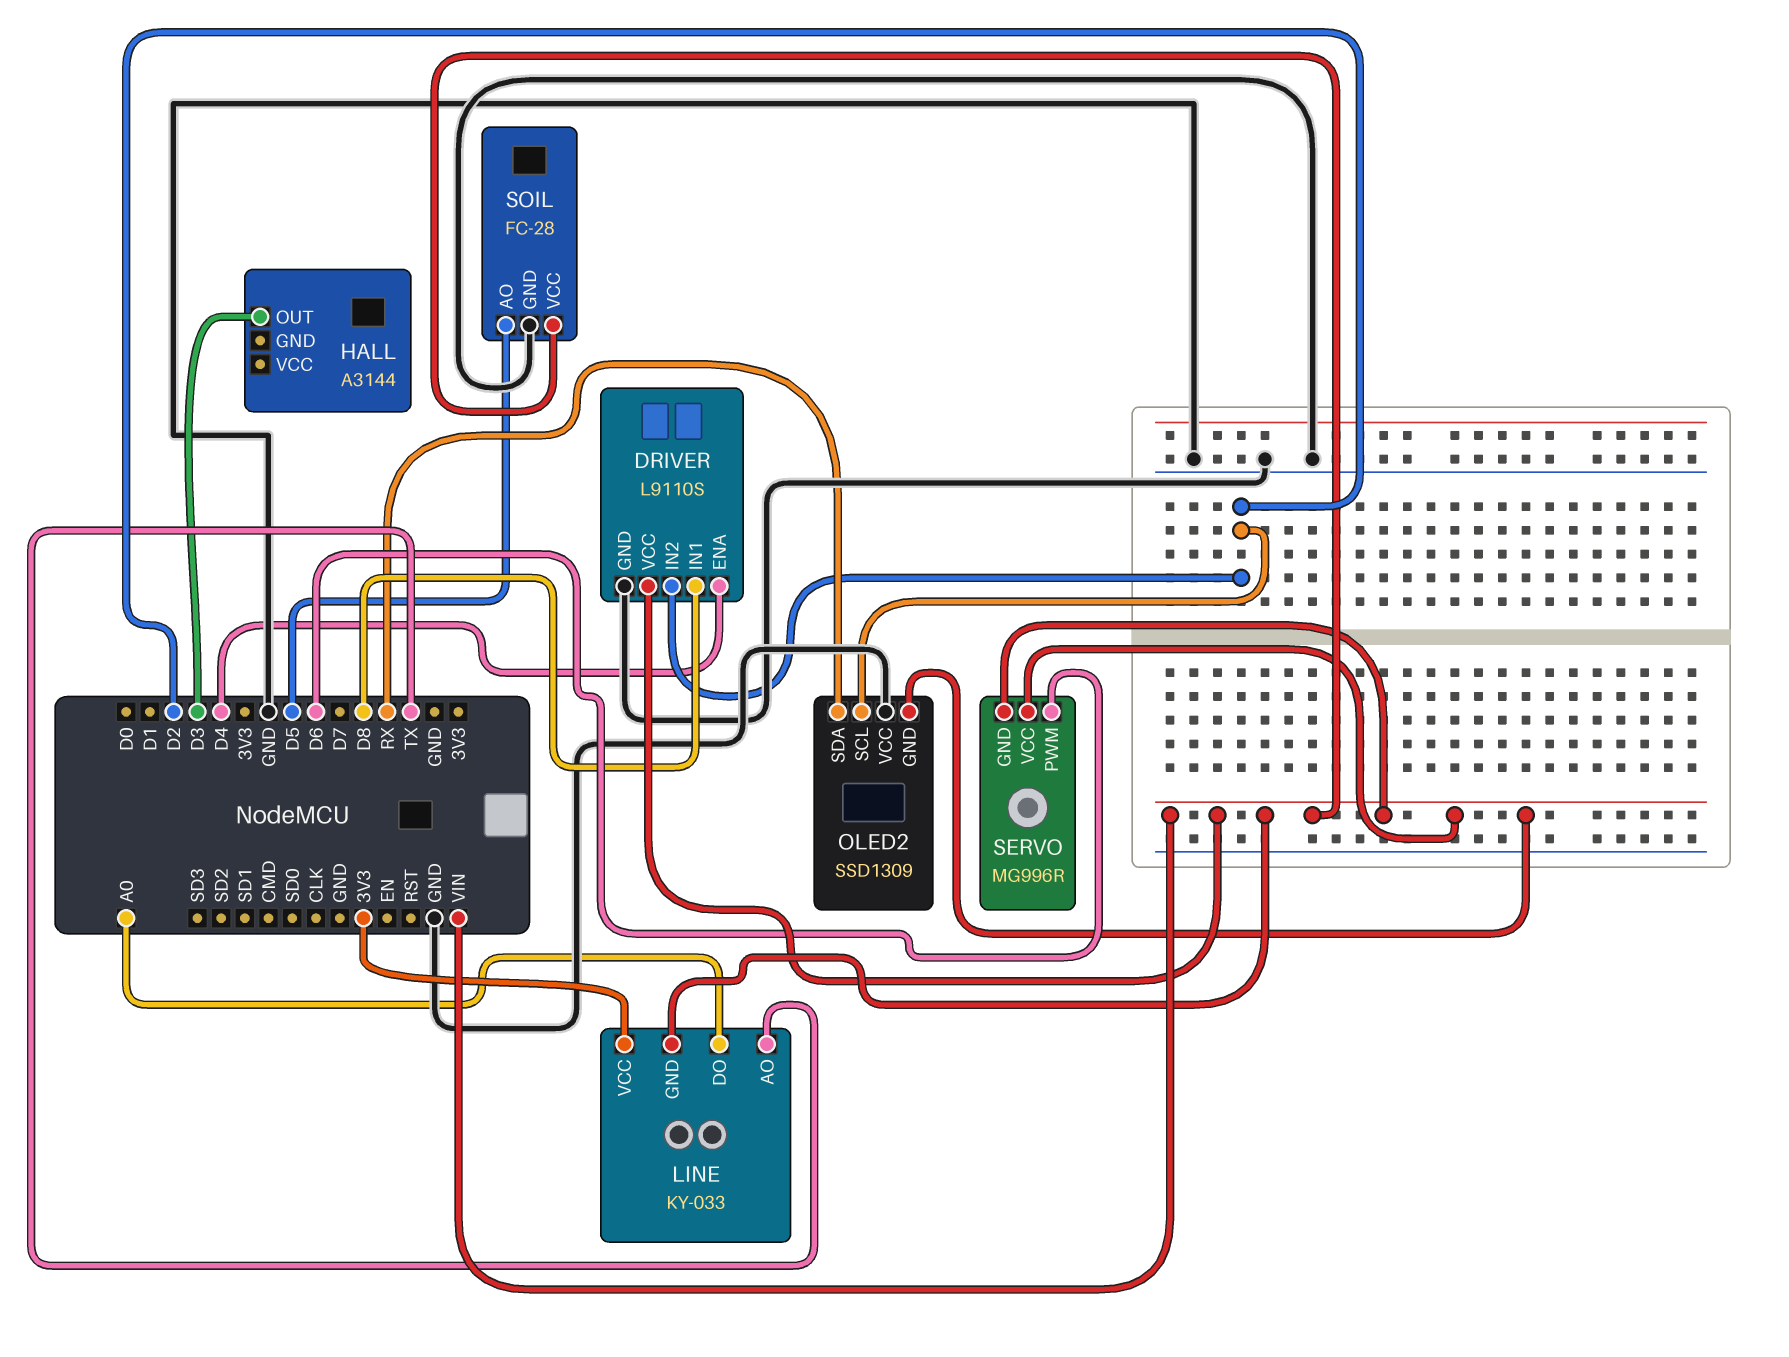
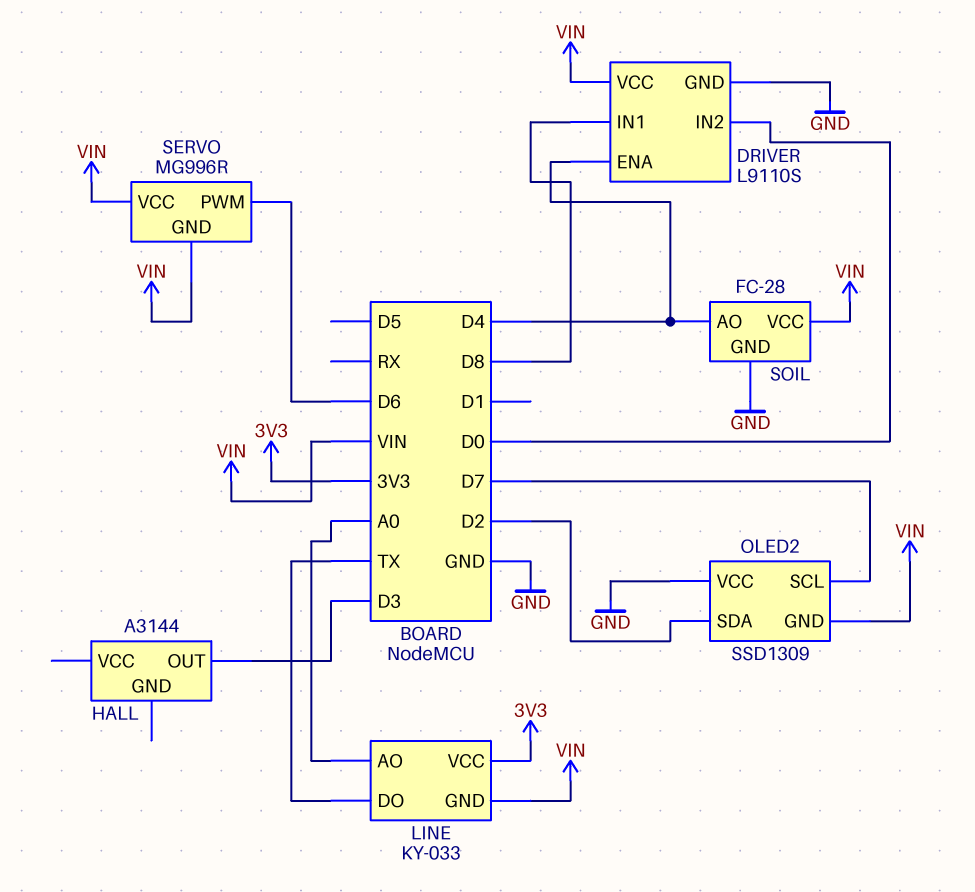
DRIVER pin IN2: D2 -> D0
LINE pin AO: TX -> A0
LINE pin DO: A0 -> TX
OLED2 pin SCL: D2 -> D7
OLED2 pin SDA: RX -> D2
SOIL pin AO: D5 -> D4

